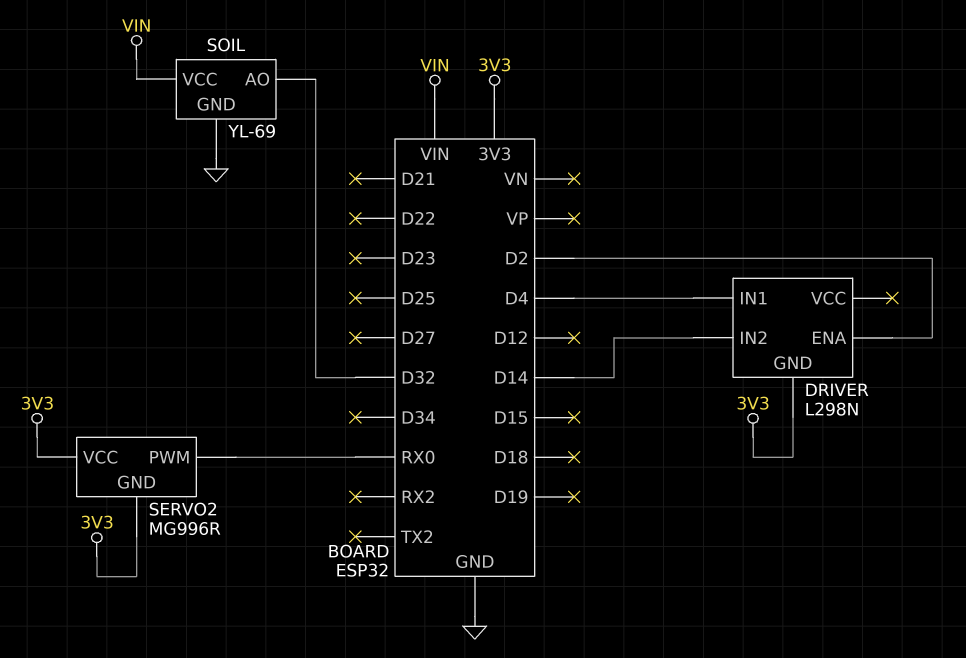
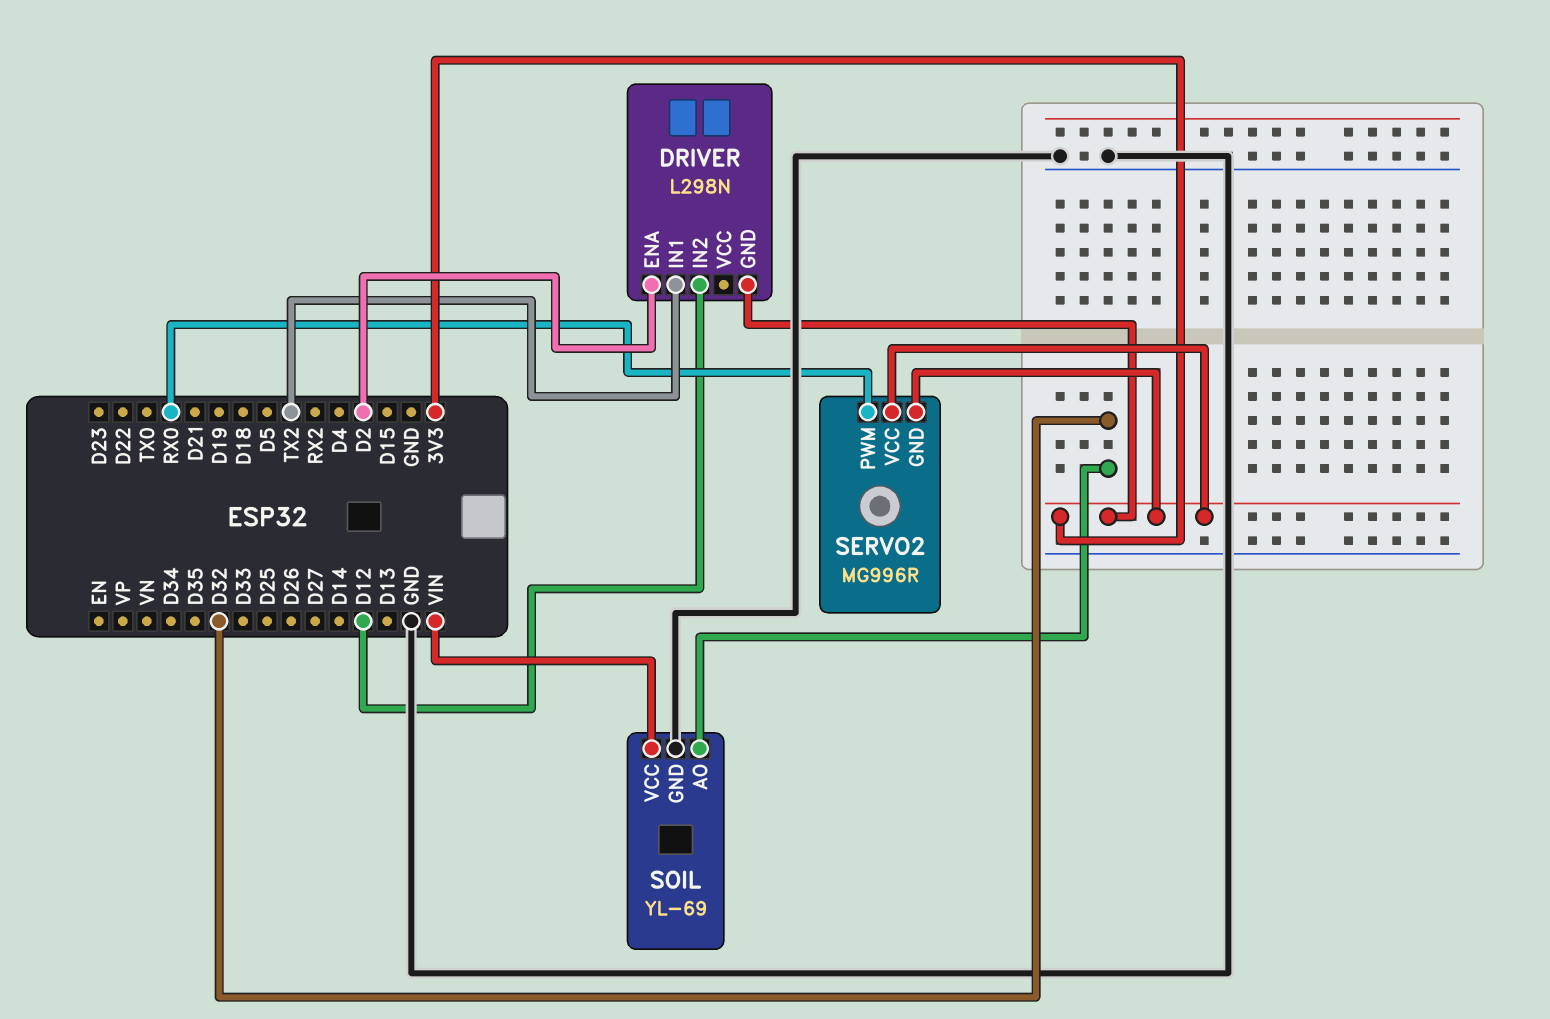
DRIVER pin IN1: D4 -> TX2
DRIVER pin IN2: D14 -> D12

